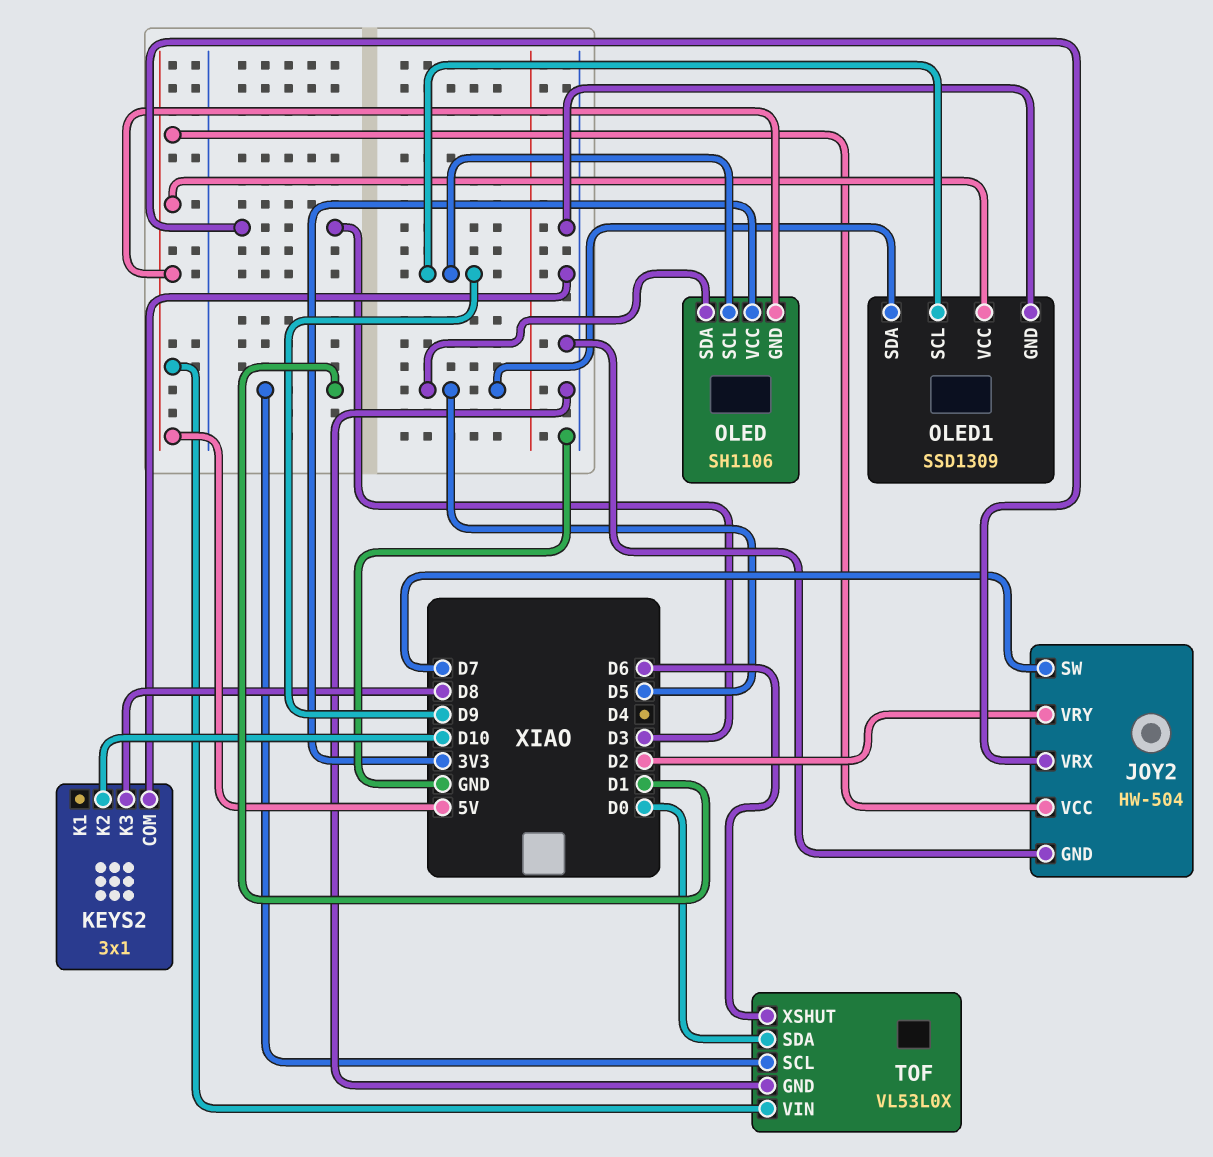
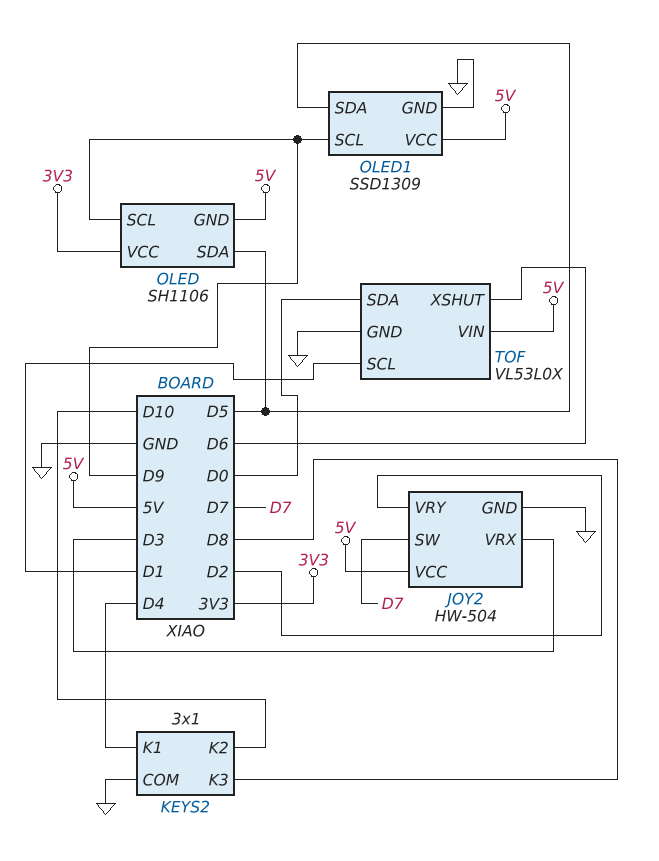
KEYS2 pin K1: none -> D4

